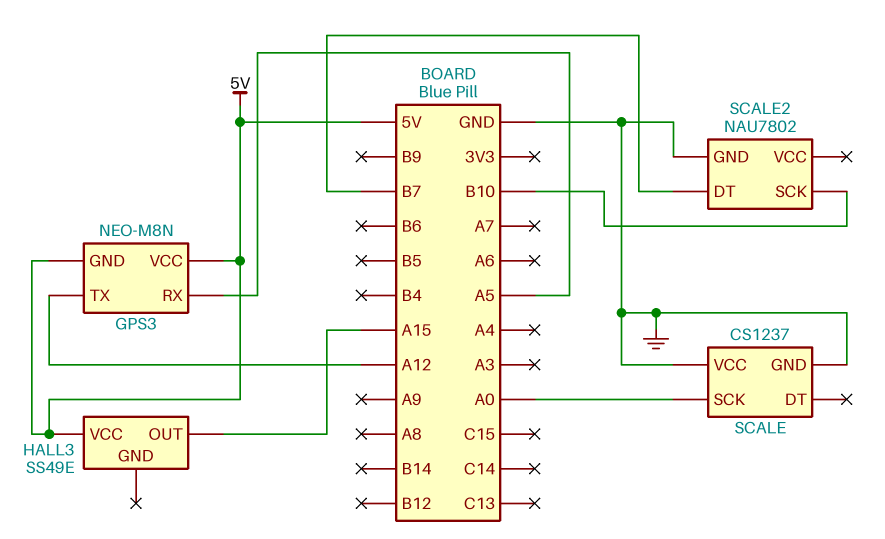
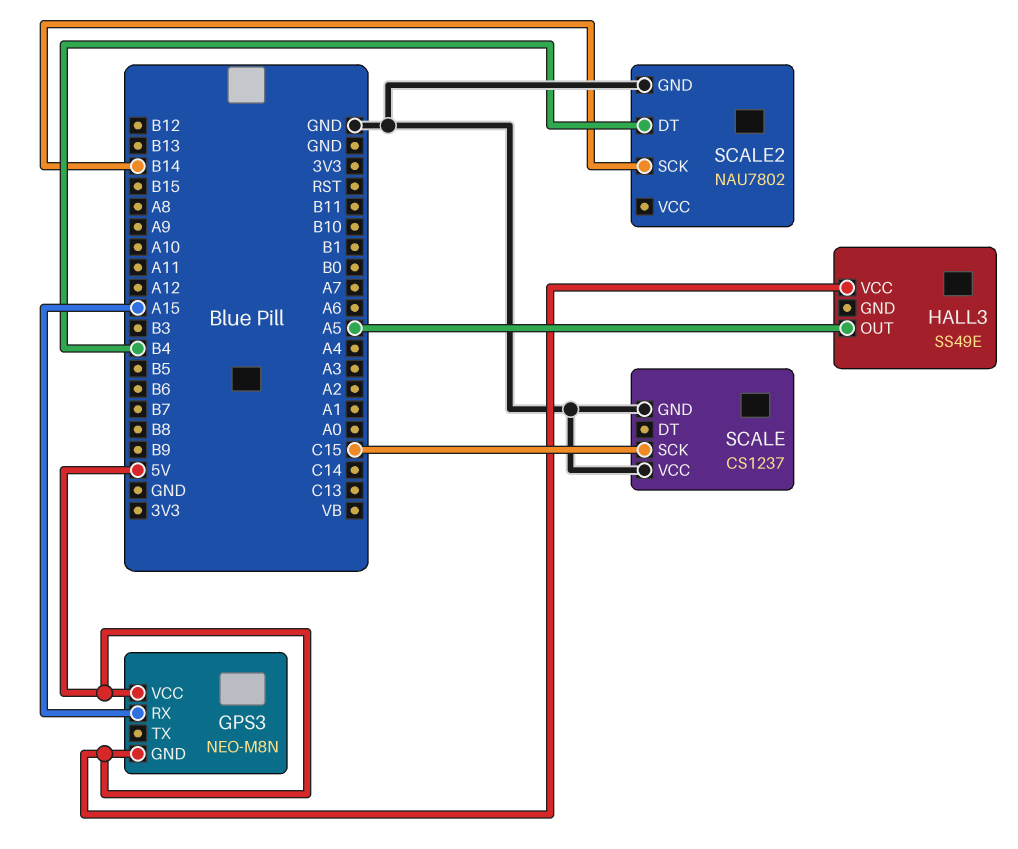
GPS3 pin RX: A5 -> A15
GPS3 pin TX: A12 -> none
HALL3 pin OUT: A15 -> A5
SCALE pin SCK: A0 -> C15
SCALE2 pin DT: B7 -> B4
SCALE2 pin SCK: B10 -> B14

